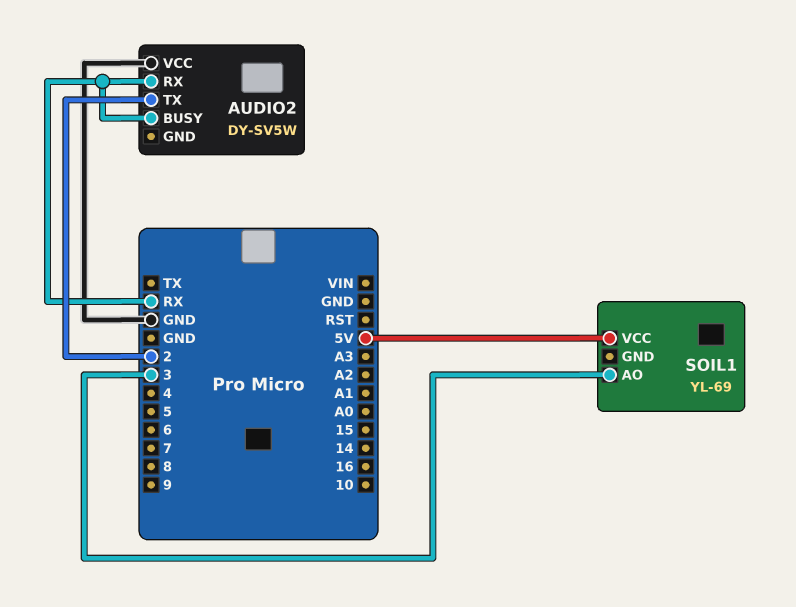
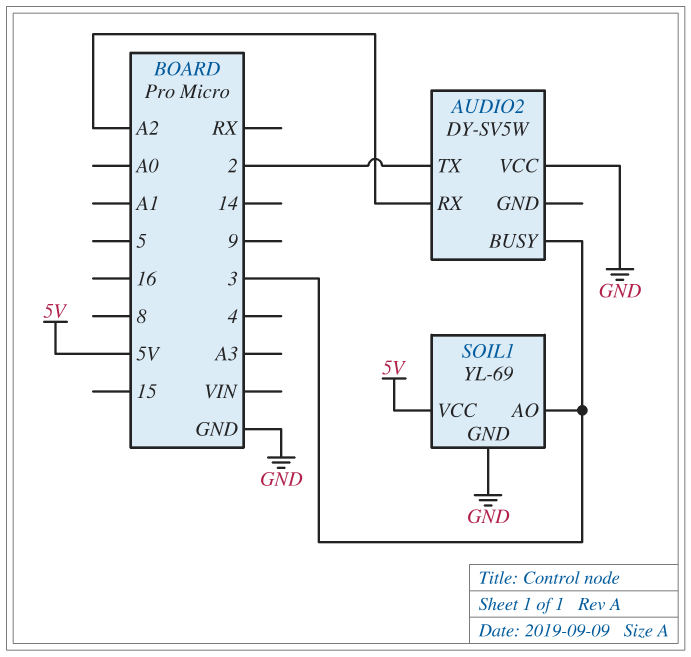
AUDIO2 pin BUSY: RX -> 3
AUDIO2 pin RX: RX -> A2
SOIL1 pin GND: none -> GND

